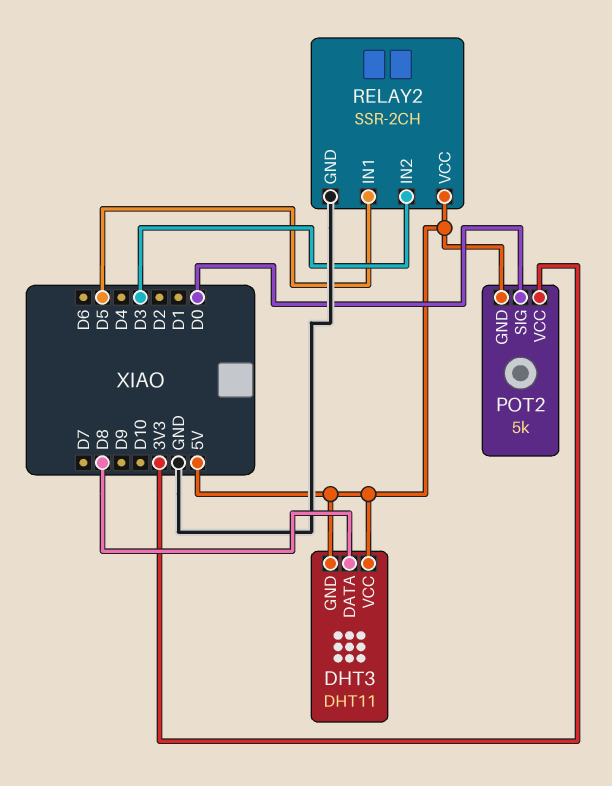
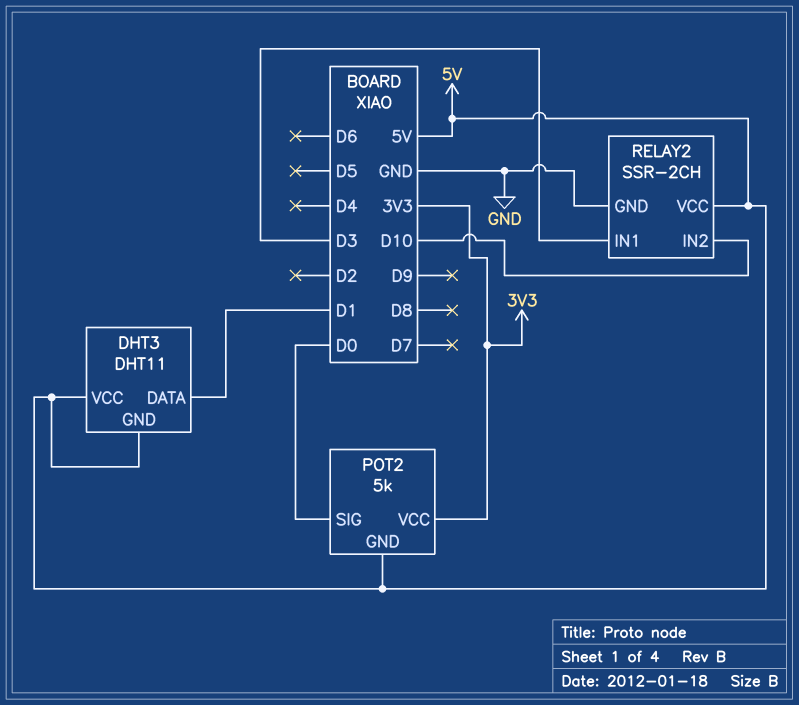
DHT3 pin DATA: D8 -> D1
RELAY2 pin IN1: D5 -> D3
RELAY2 pin IN2: D3 -> D10

